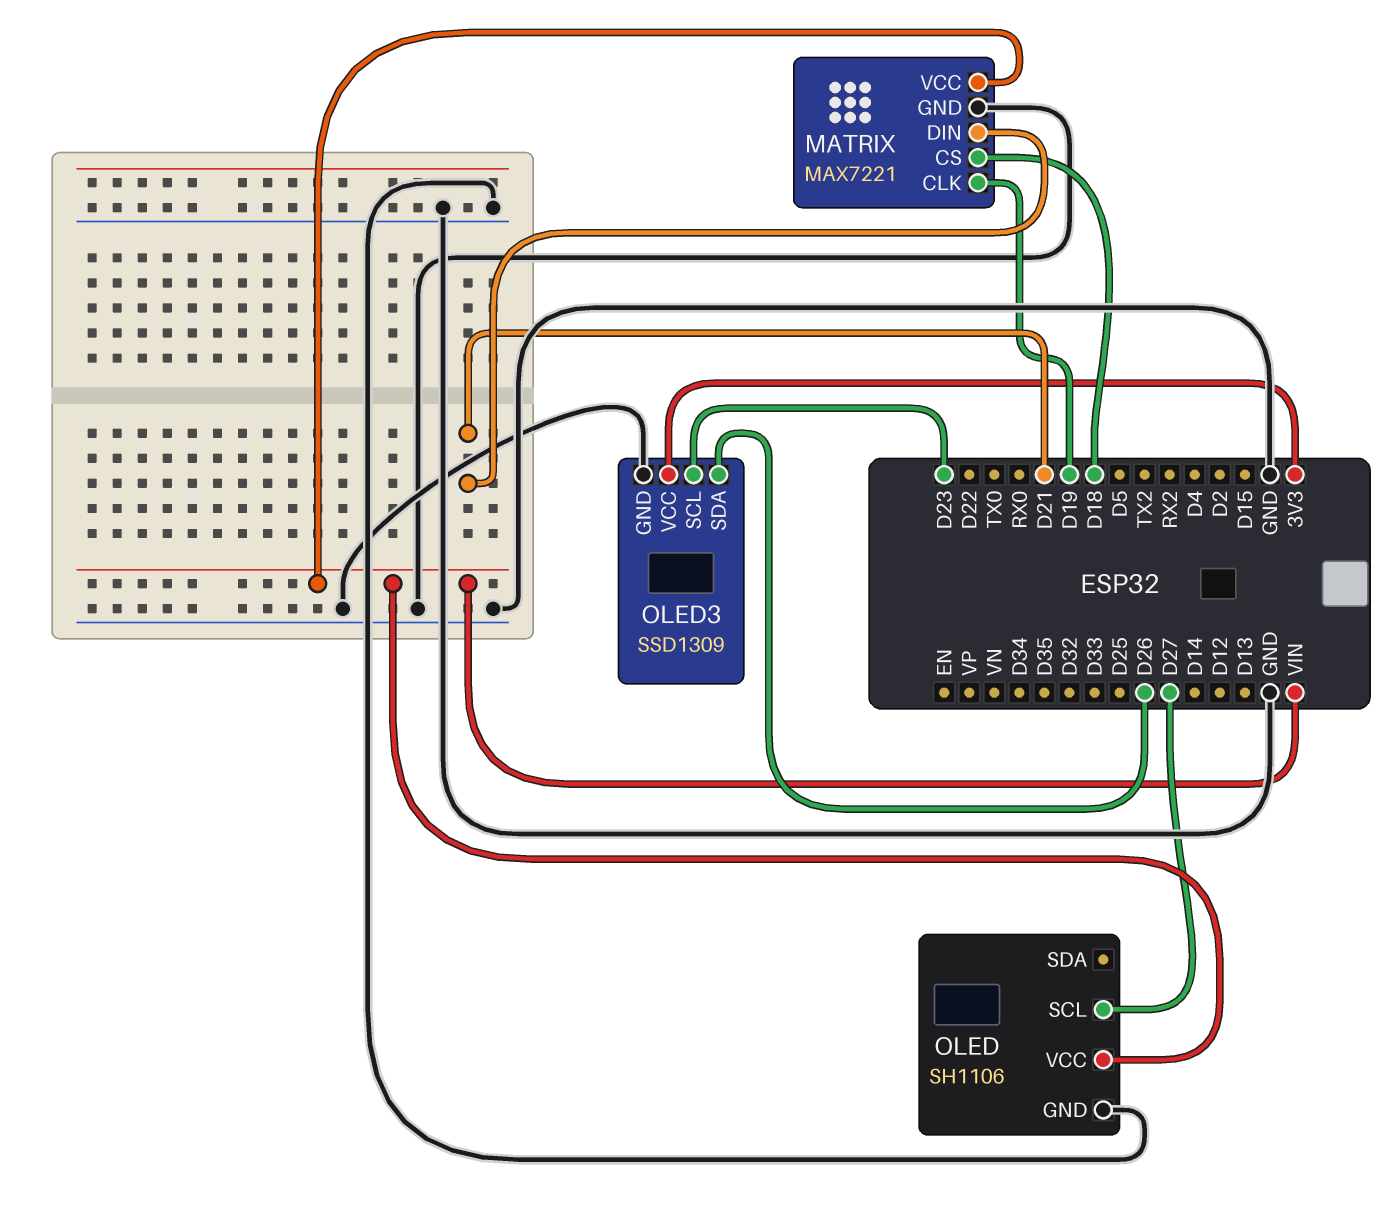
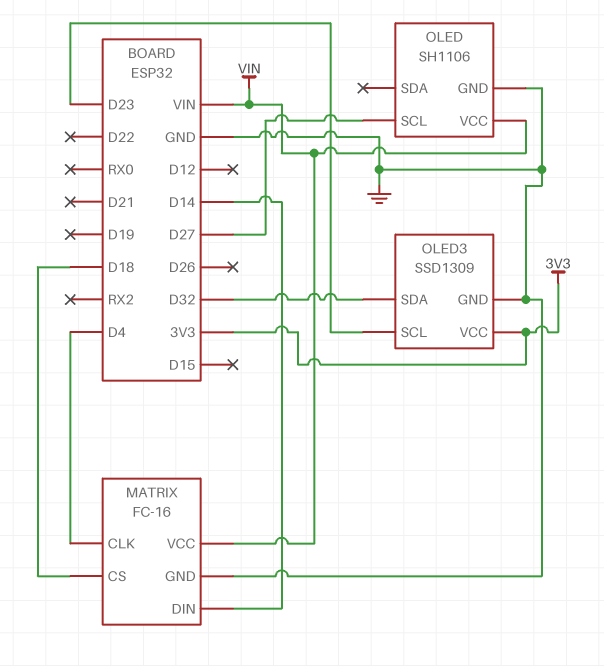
MATRIX: MAX7221 -> FC-16
MATRIX pin CLK: D19 -> D4
MATRIX pin DIN: D21 -> D14
OLED3 pin SDA: D26 -> D32

